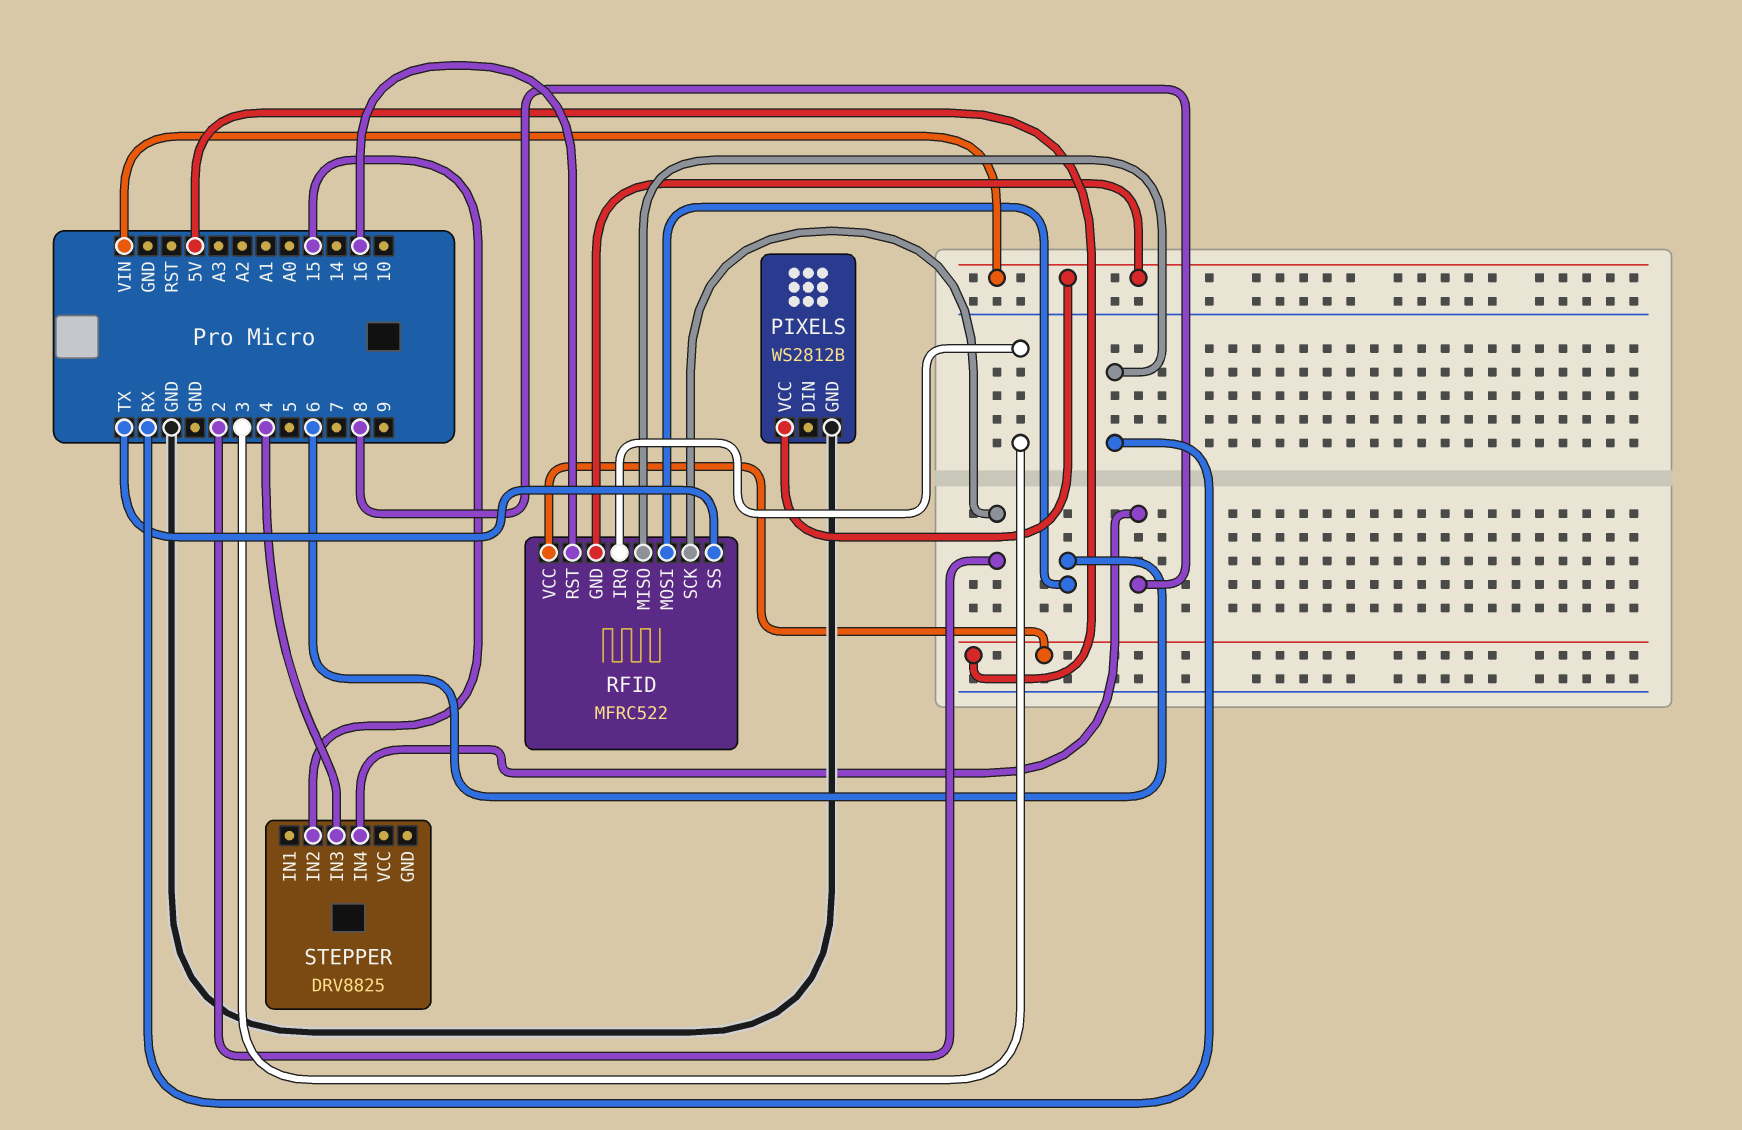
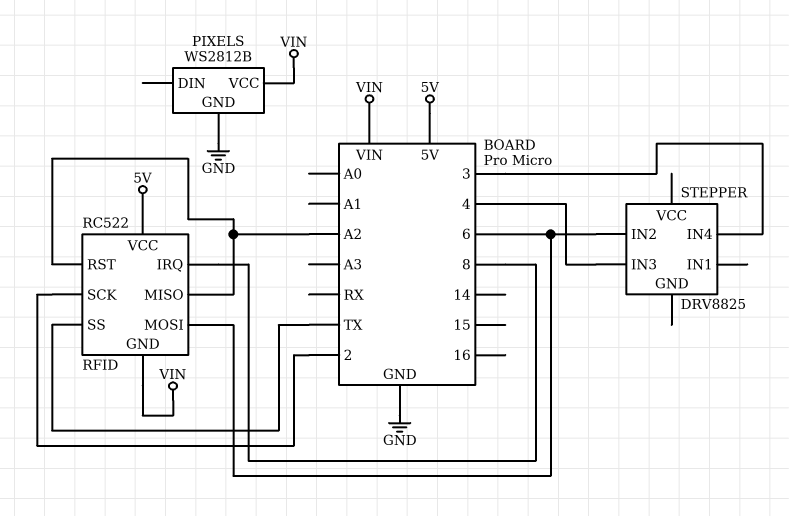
RFID: MFRC522 -> RC522
RFID pin IRQ: 3 -> 8
RFID pin MISO: RX -> A2
RFID pin RST: 16 -> A2
STEPPER pin IN2: 15 -> 6
STEPPER pin IN4: 8 -> 3

